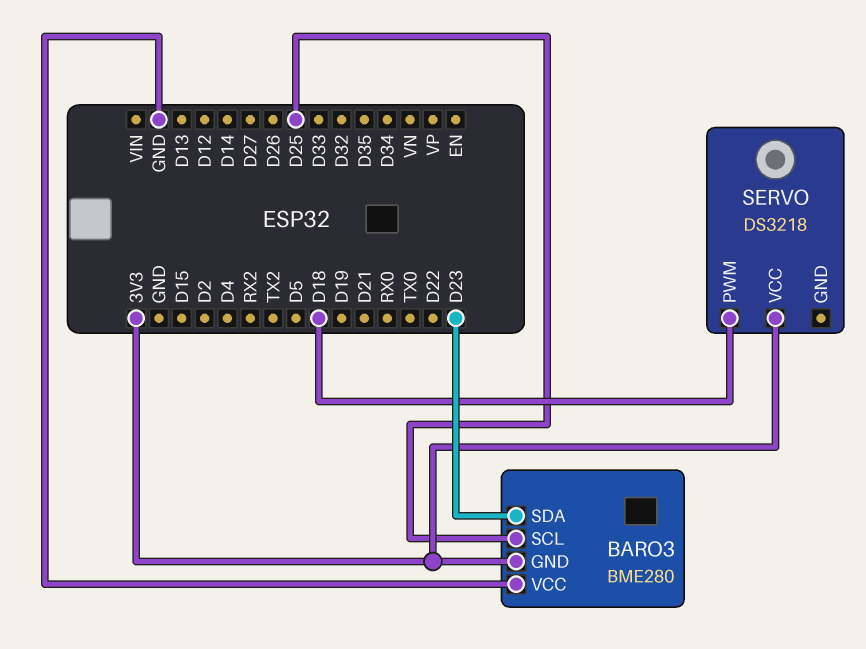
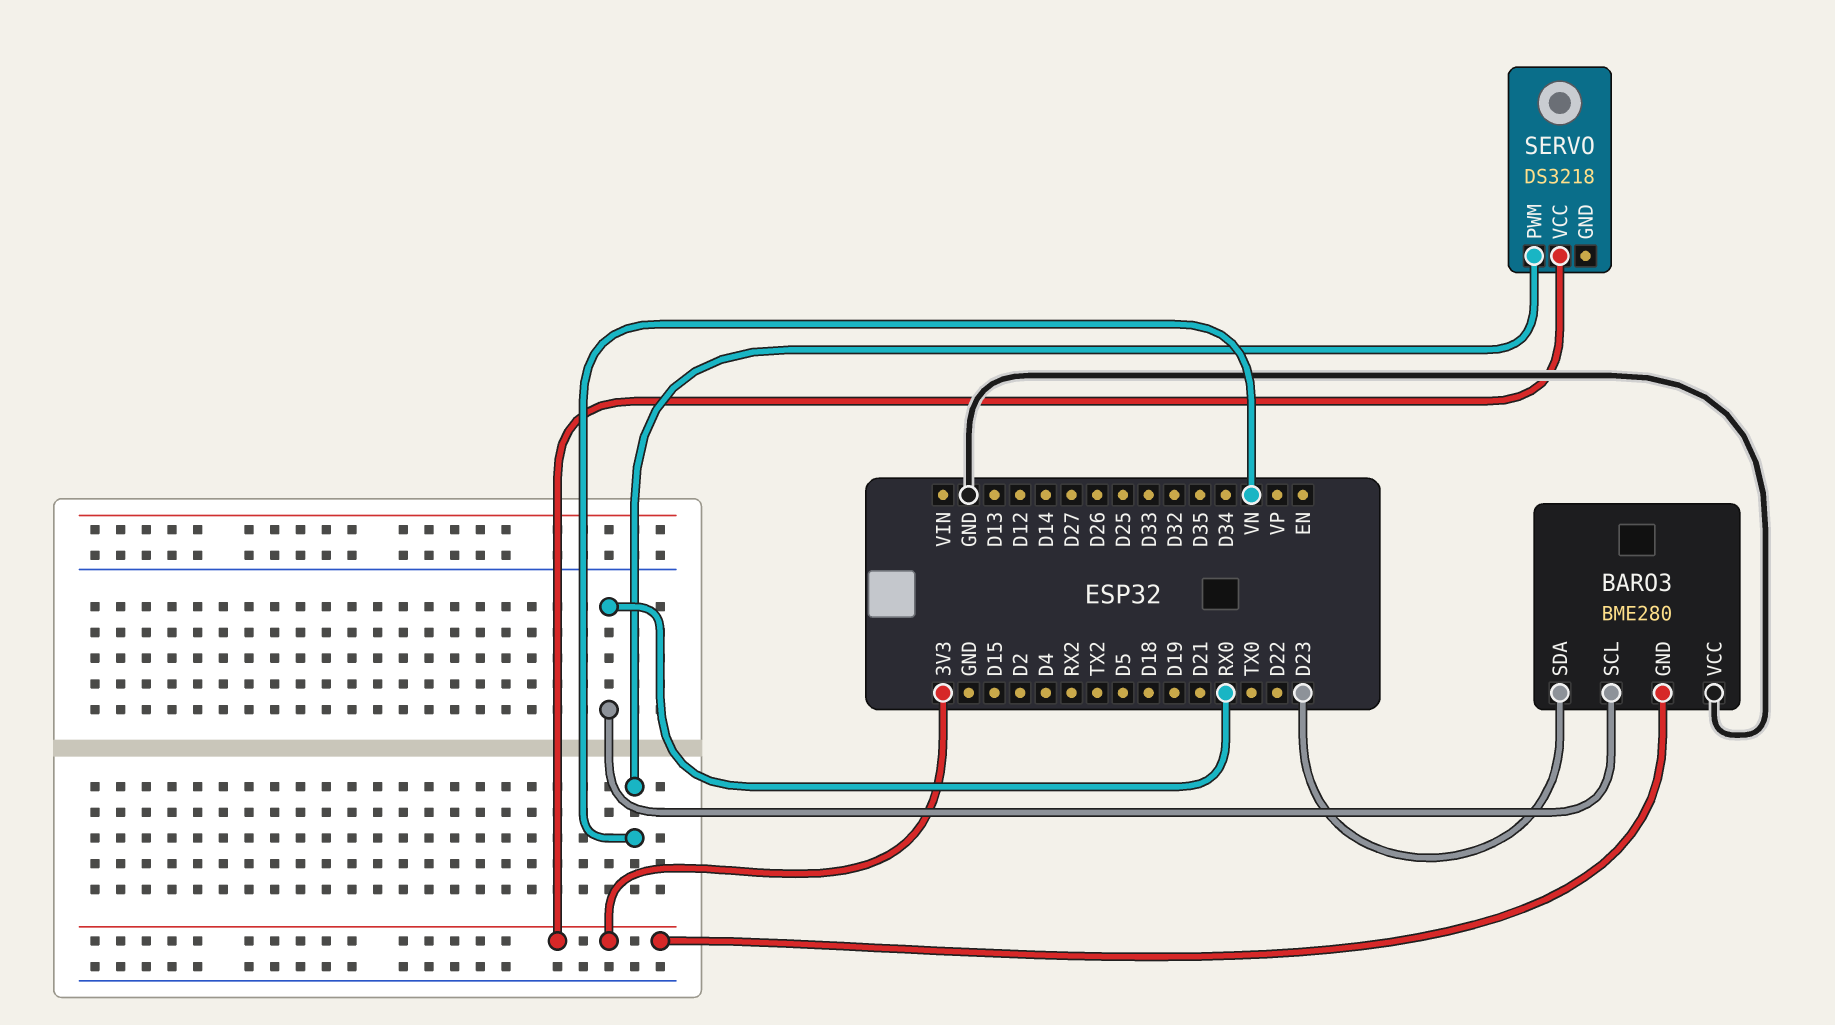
BARO3 pin SCL: D25 -> RX0
SERVO pin PWM: D18 -> VN

